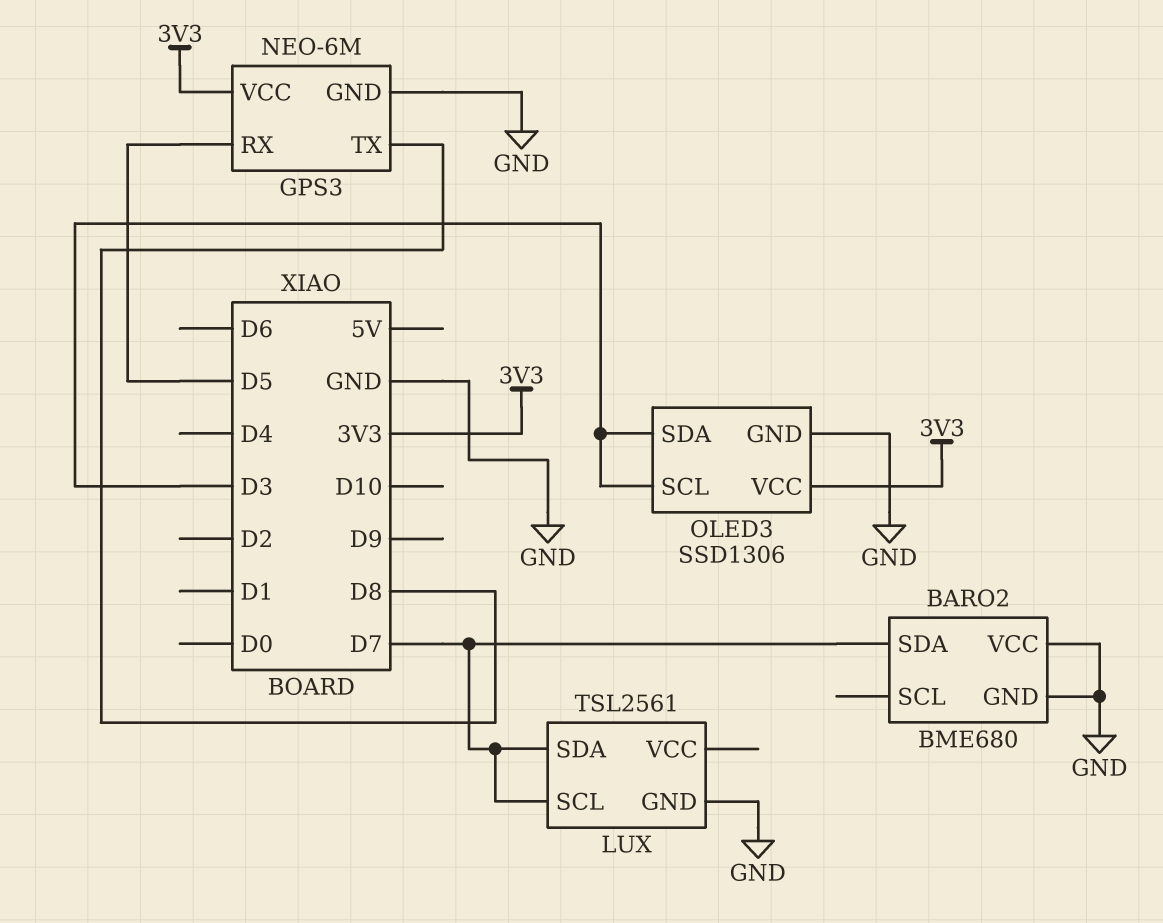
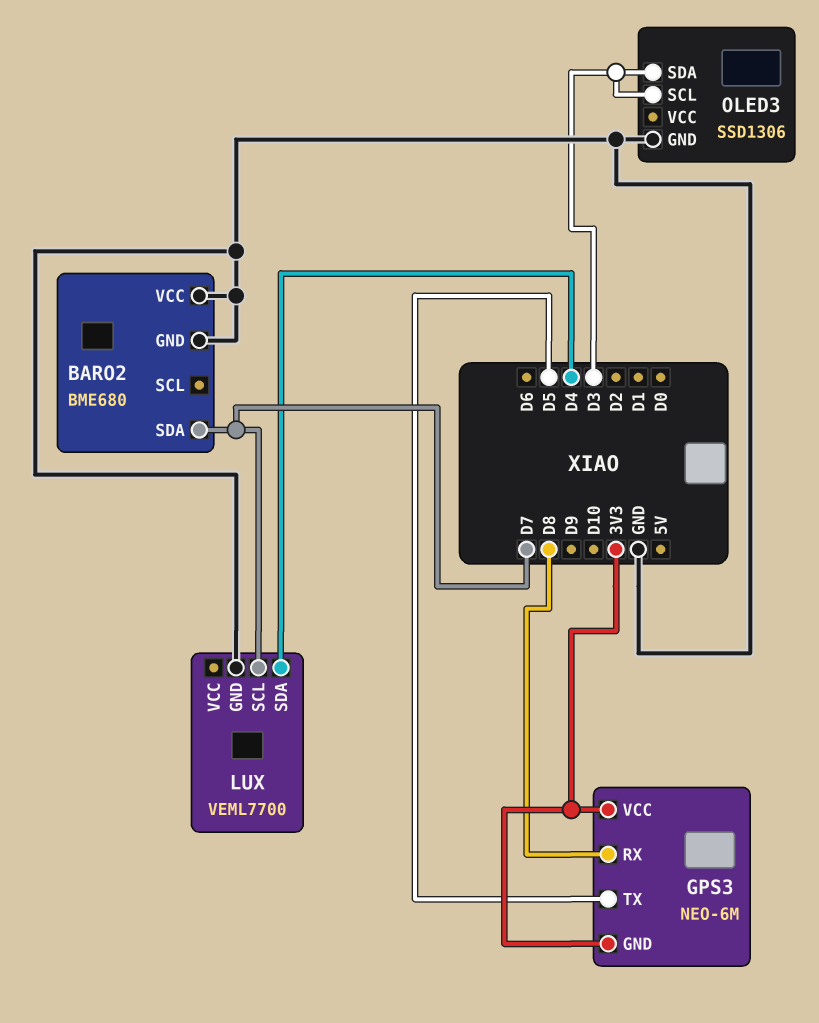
GPS3 pin GND: GND -> 3V3
GPS3 pin RX: D5 -> D8
GPS3 pin TX: D8 -> D5
LUX: TSL2561 -> VEML7700
LUX pin SDA: D7 -> D4
OLED3 pin VCC: 3V3 -> none

